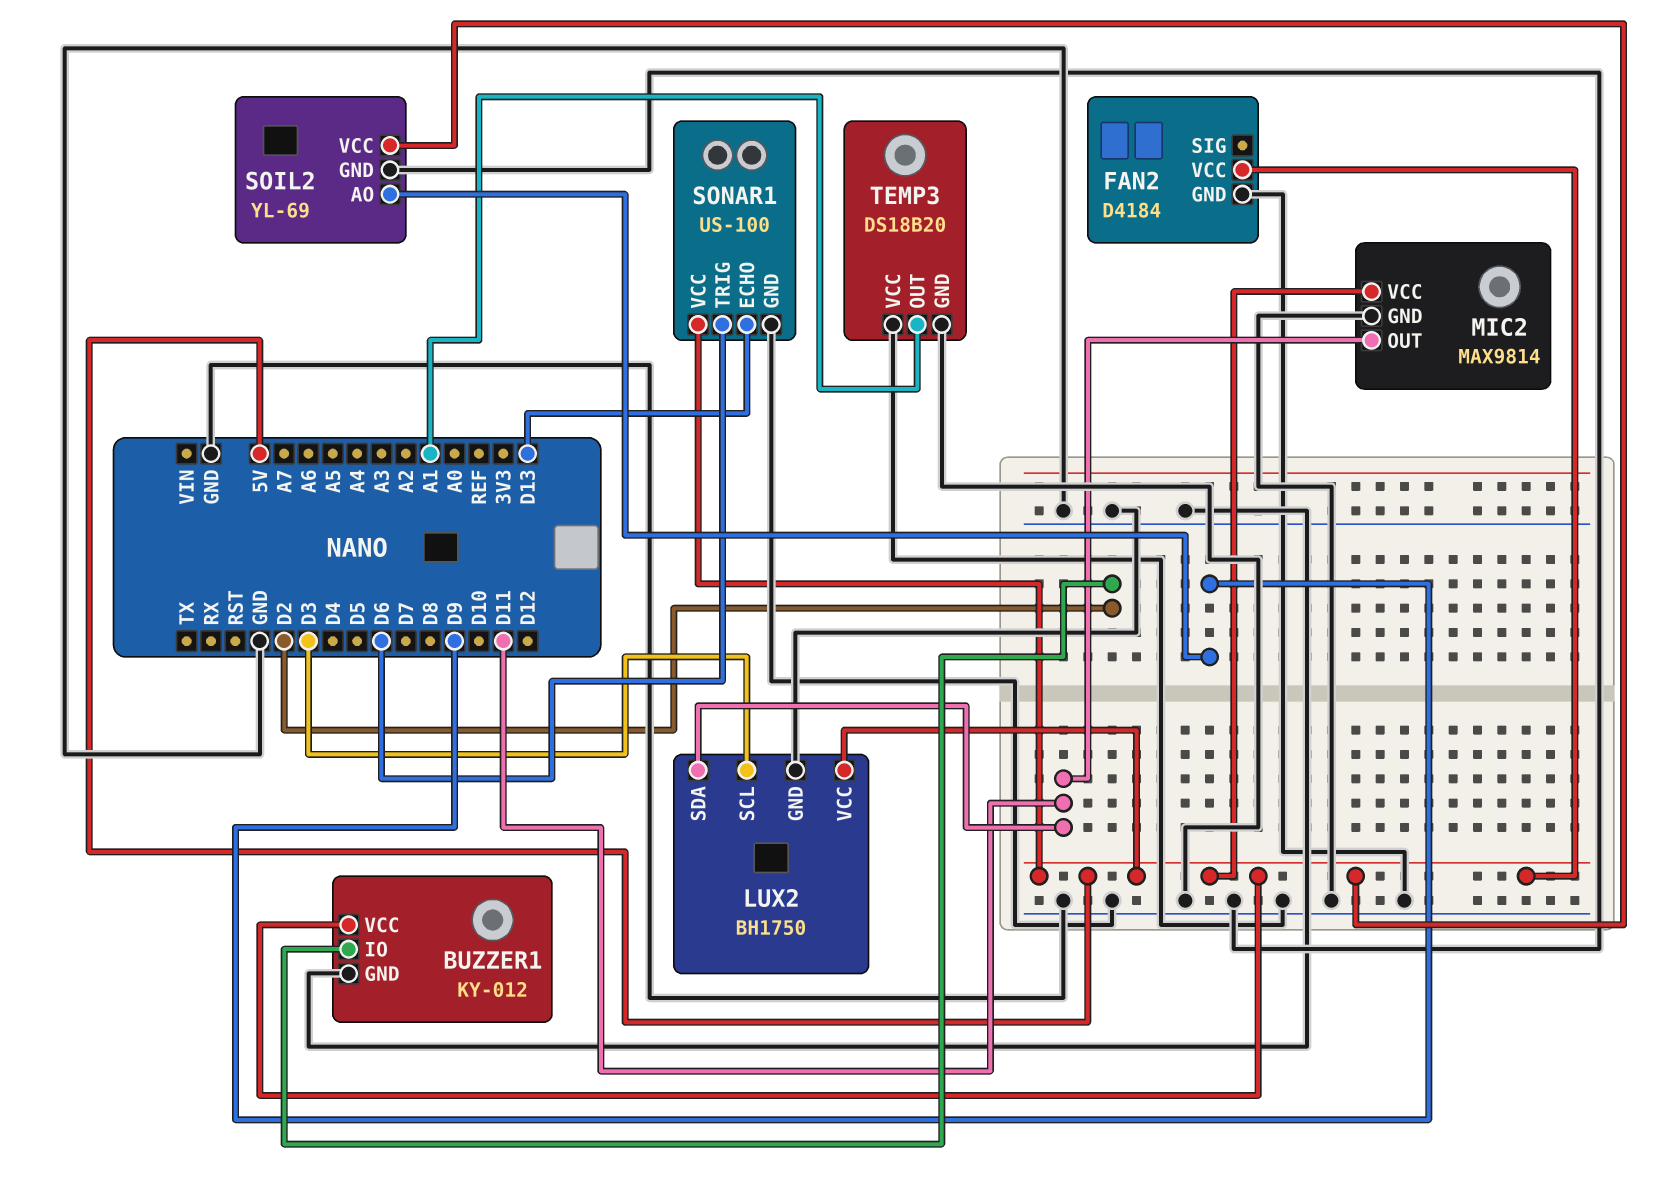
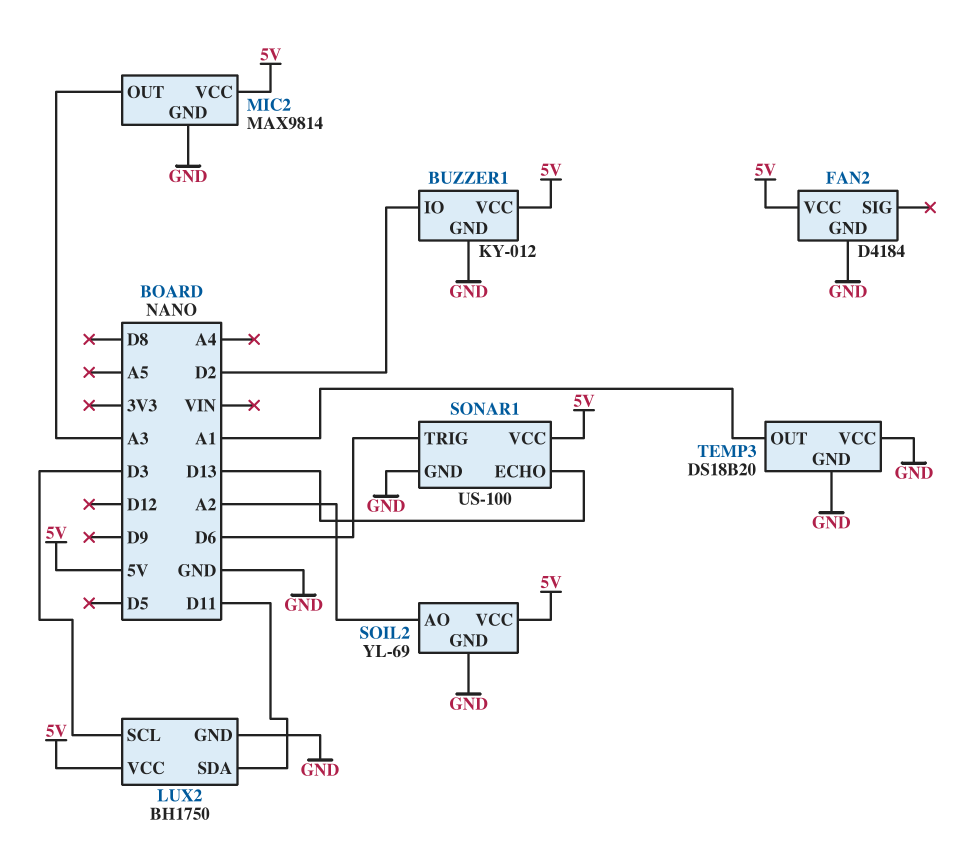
MIC2 pin OUT: D11 -> A3
SOIL2 pin AO: D9 -> A2

